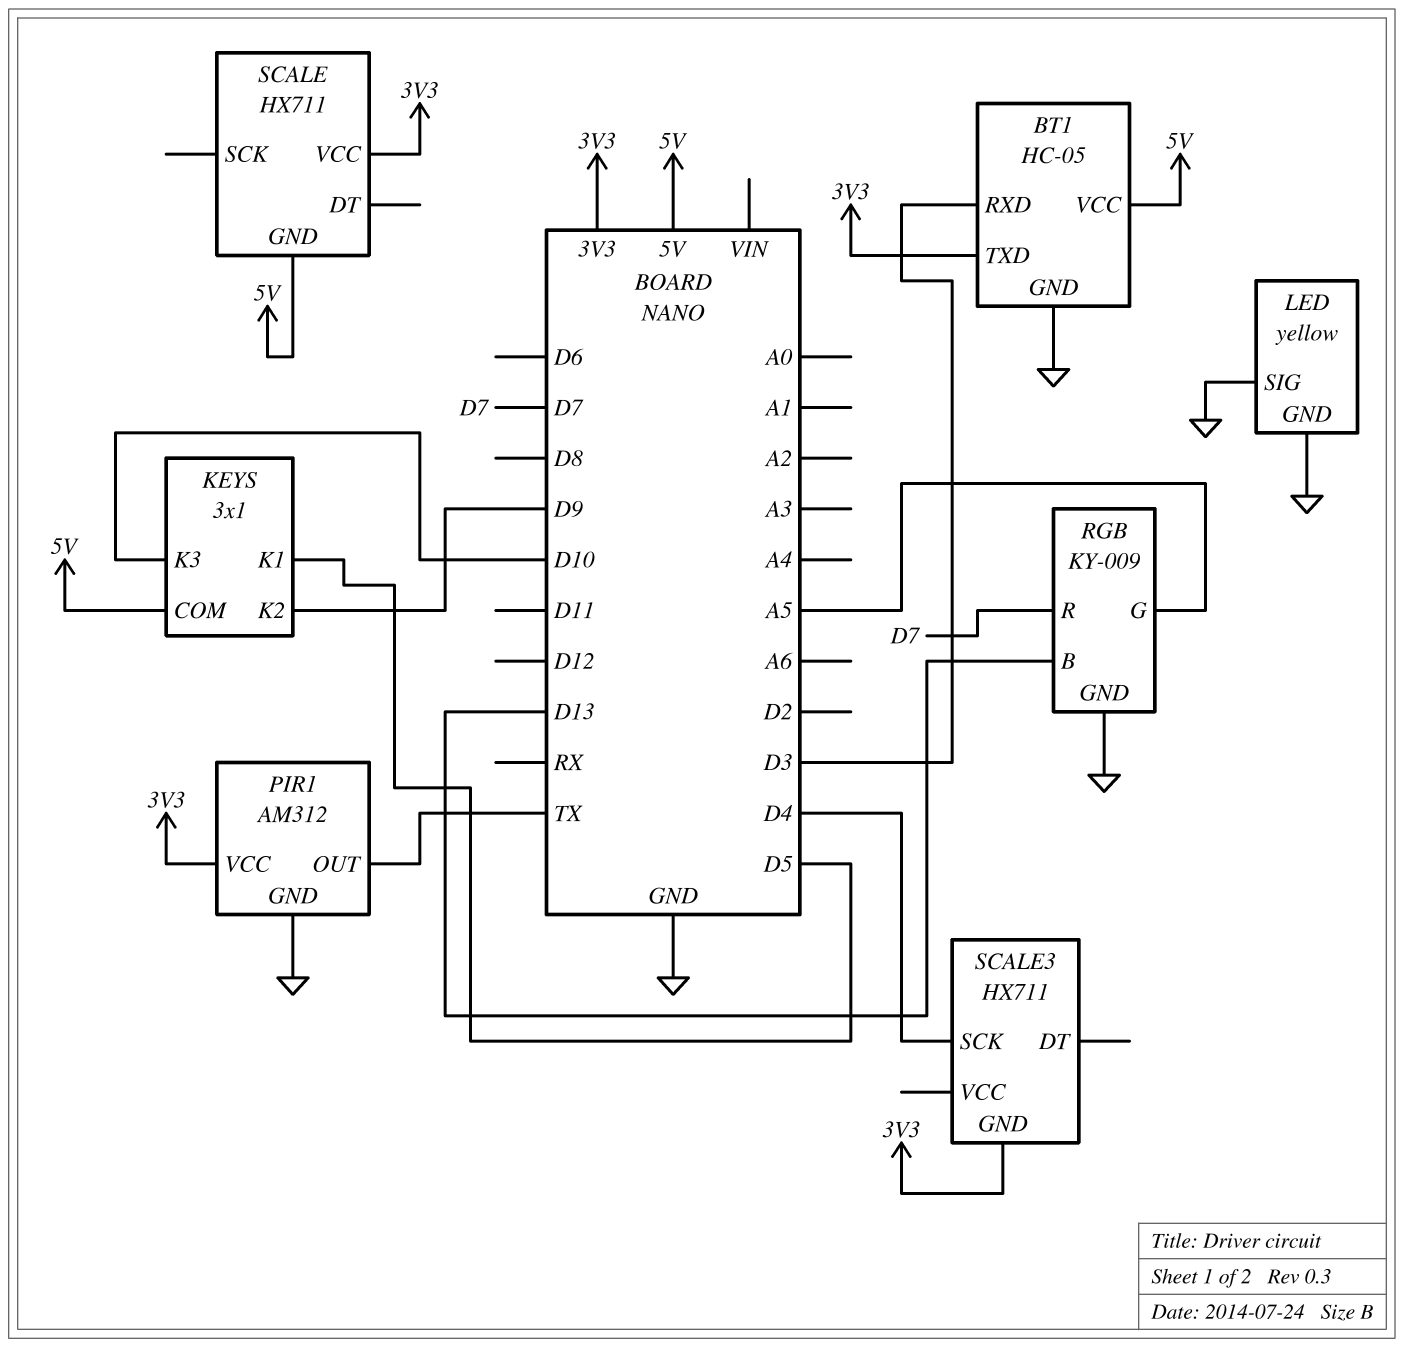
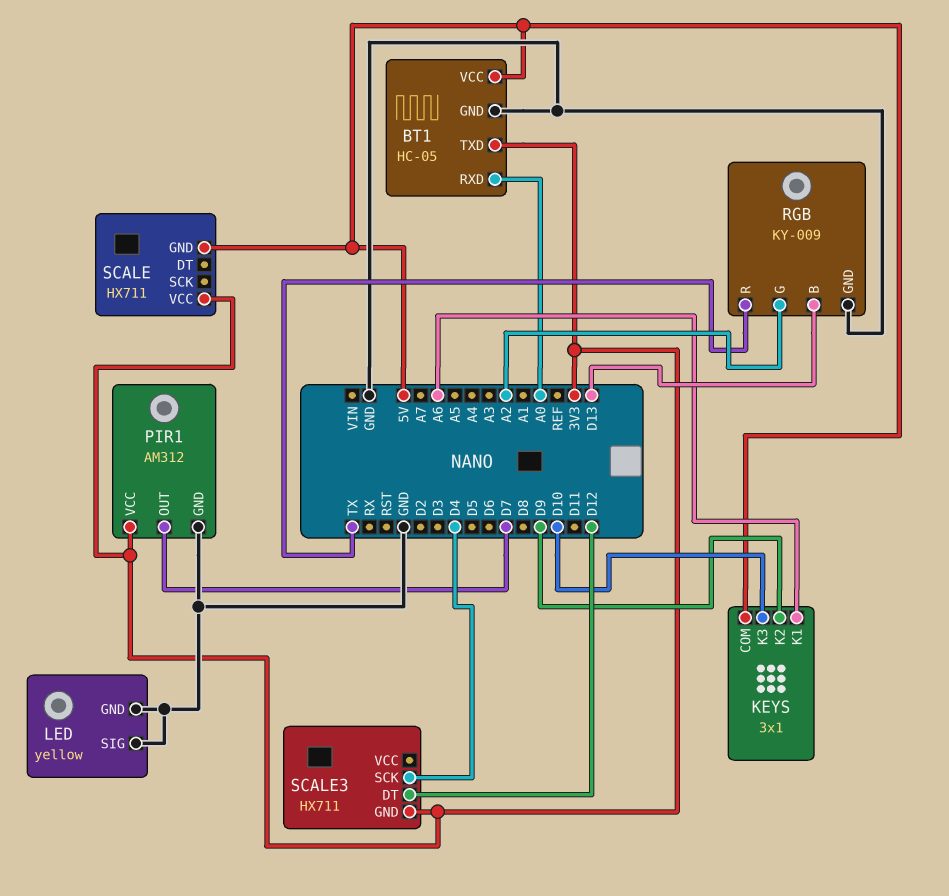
BT1 pin RXD: D3 -> A0
KEYS pin K1: D5 -> A6
PIR1 pin OUT: TX -> D7
RGB pin G: A5 -> A2
RGB pin R: D7 -> TX
SCALE3 pin DT: none -> D12

